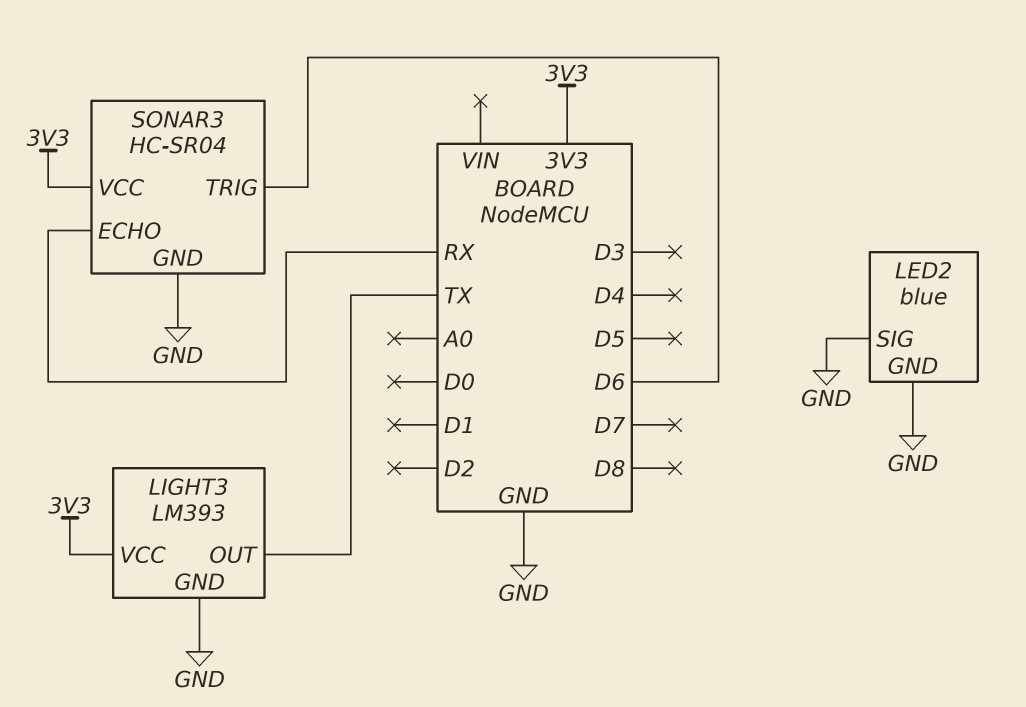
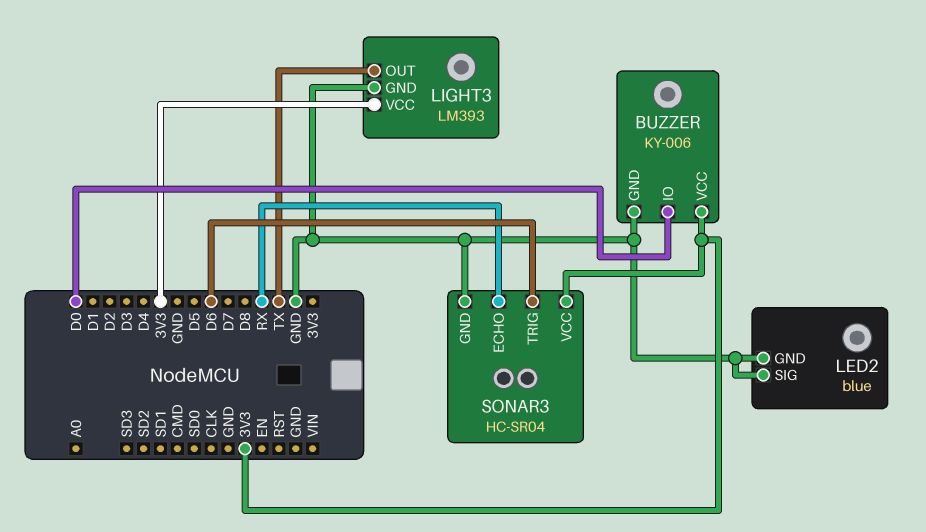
BUZZER: none -> KY-006
BUZZER pin GND: none -> GND
BUZZER pin IO: none -> D0
BUZZER pin VCC: none -> 3V3

